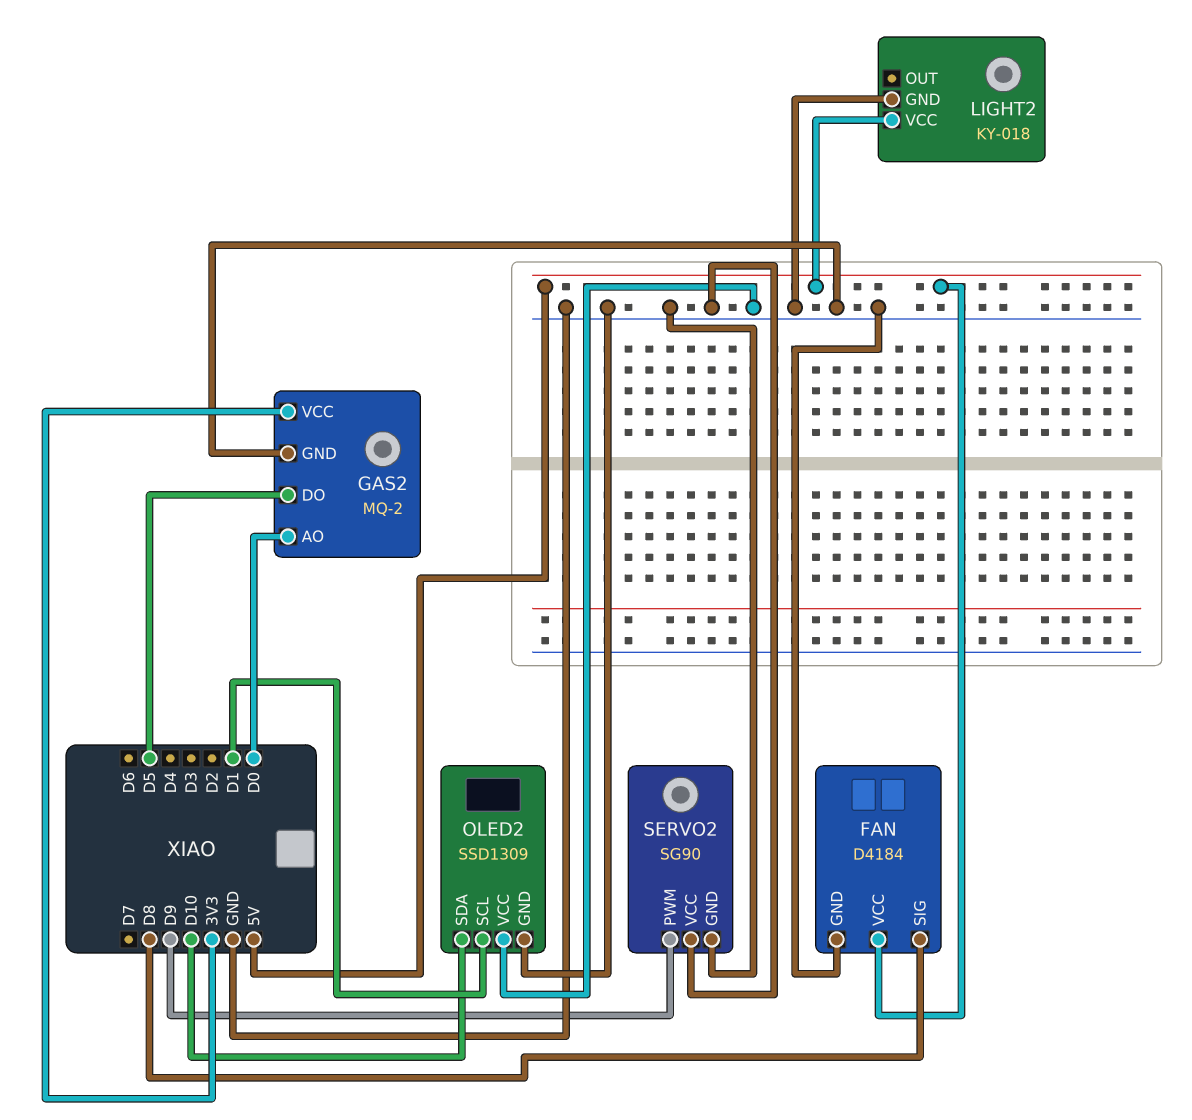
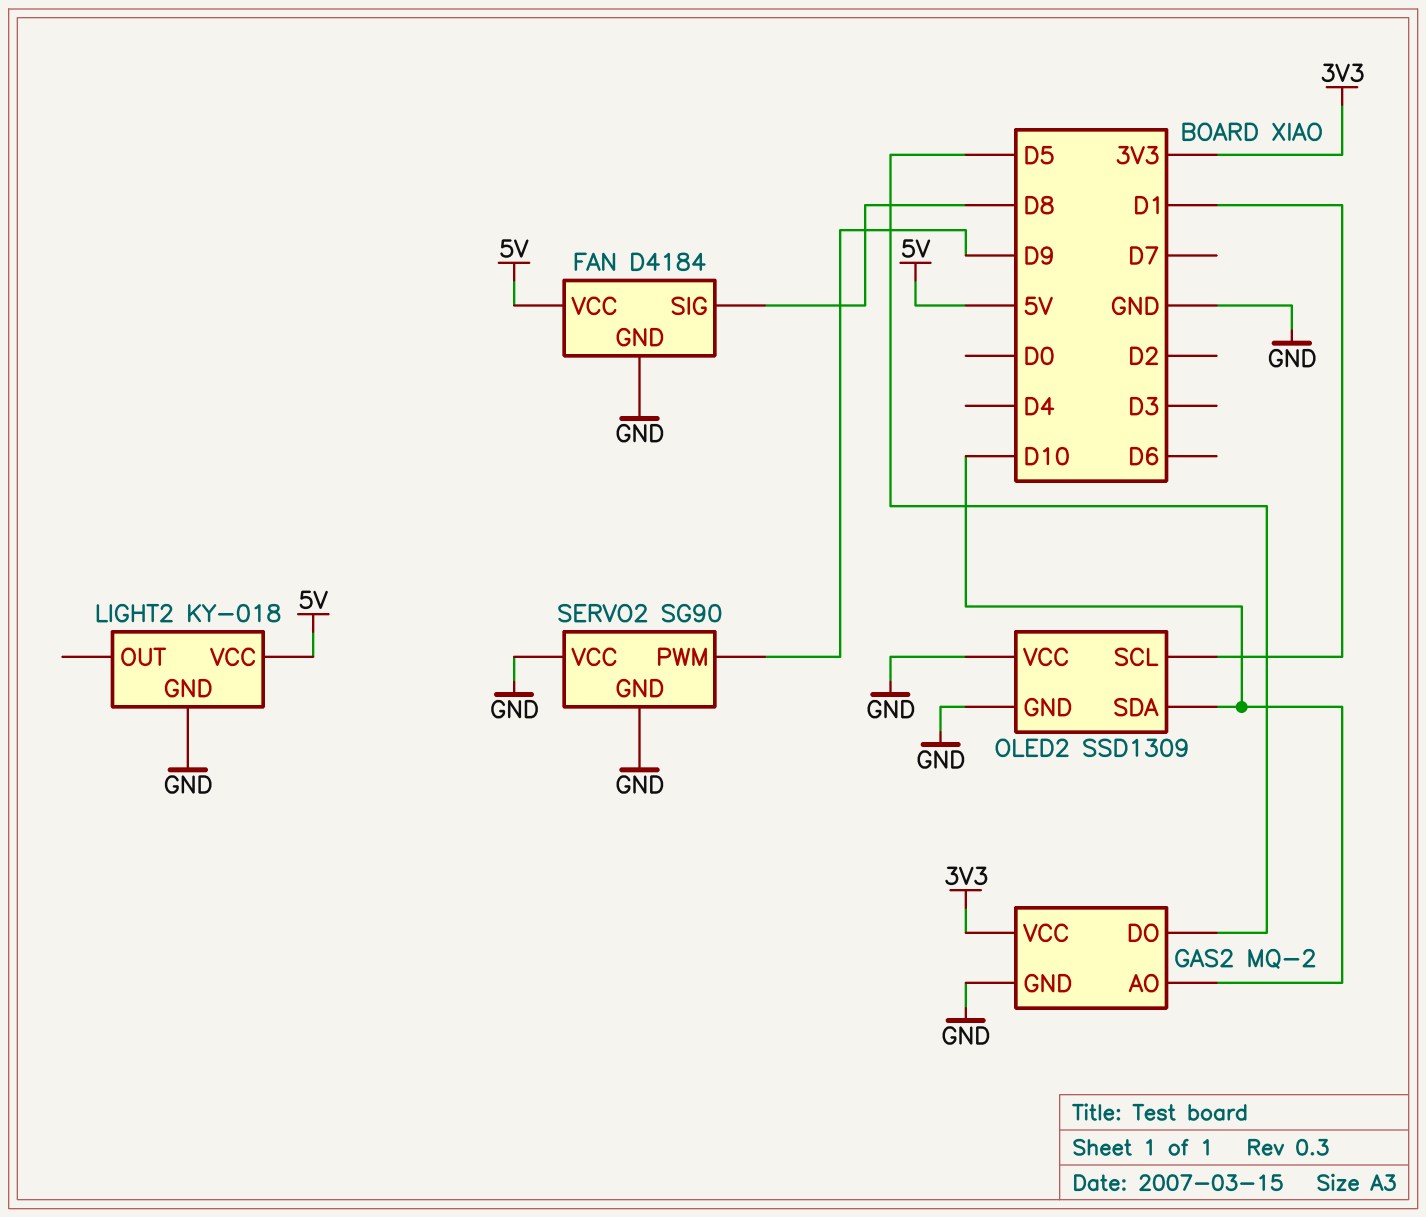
GAS2 pin AO: D0 -> D10

